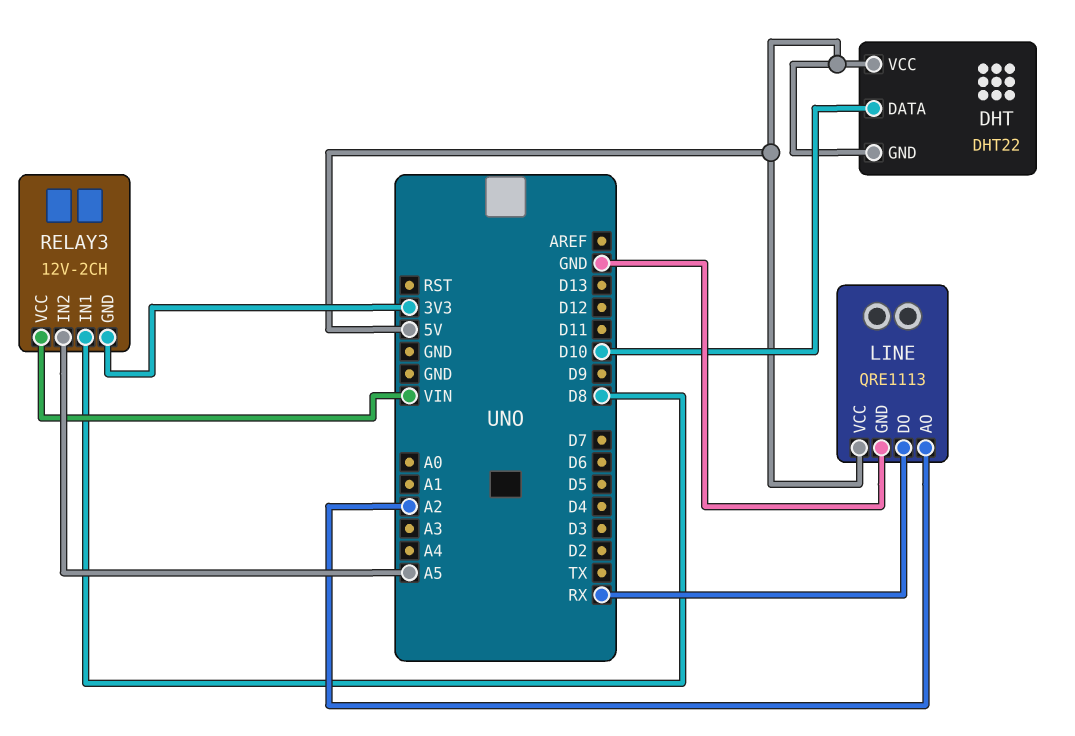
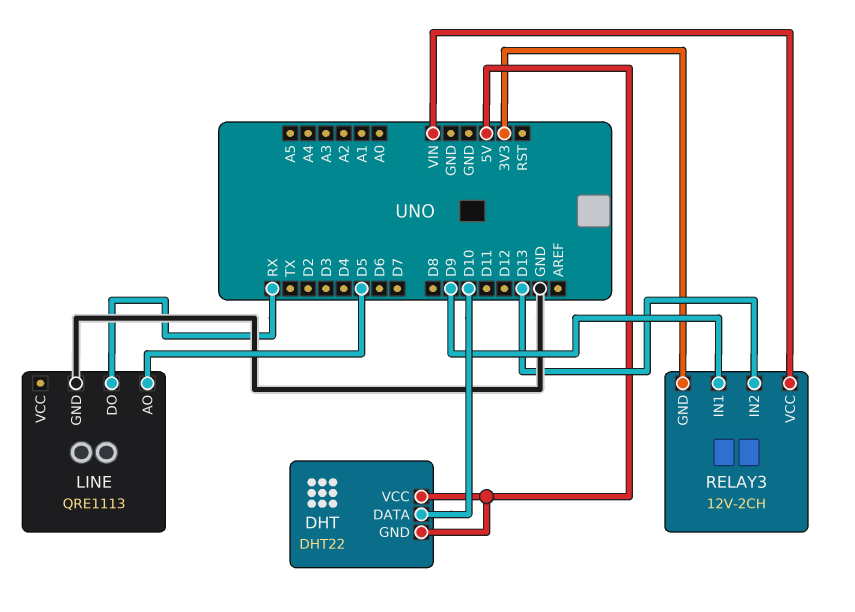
LINE pin AO: A2 -> D5
LINE pin VCC: 5V -> none
RELAY3 pin IN1: D8 -> D9
RELAY3 pin IN2: A5 -> D13

